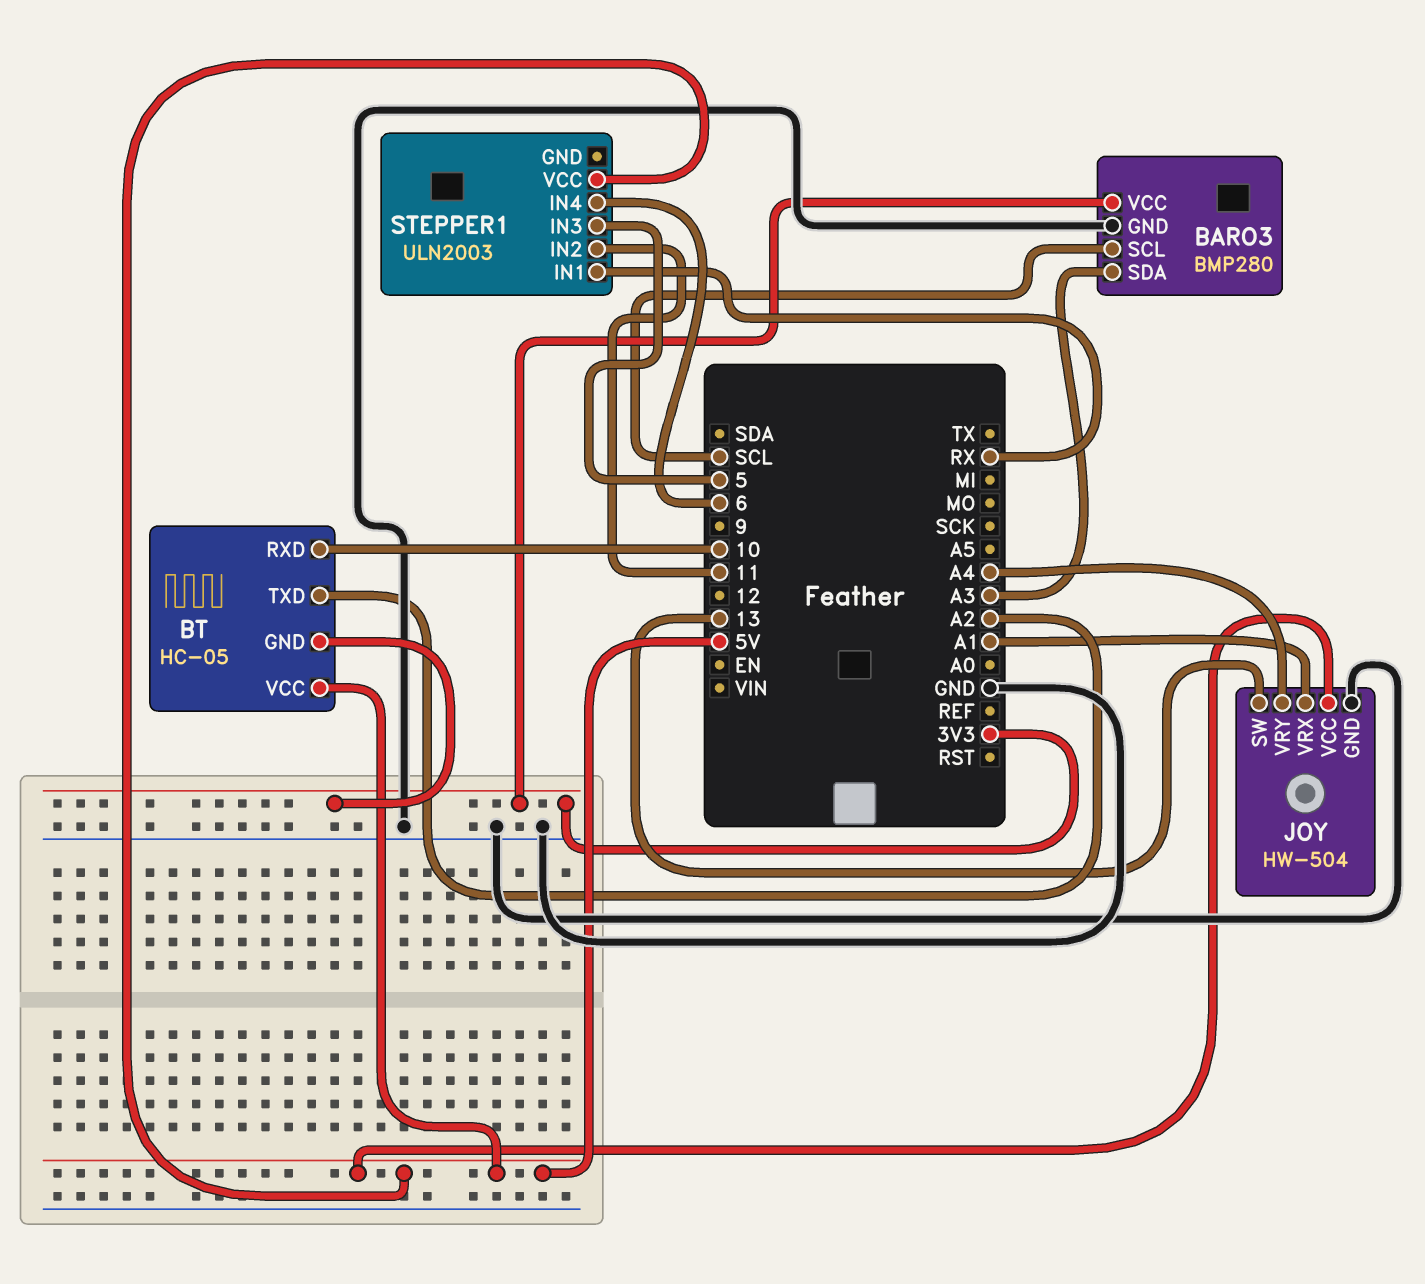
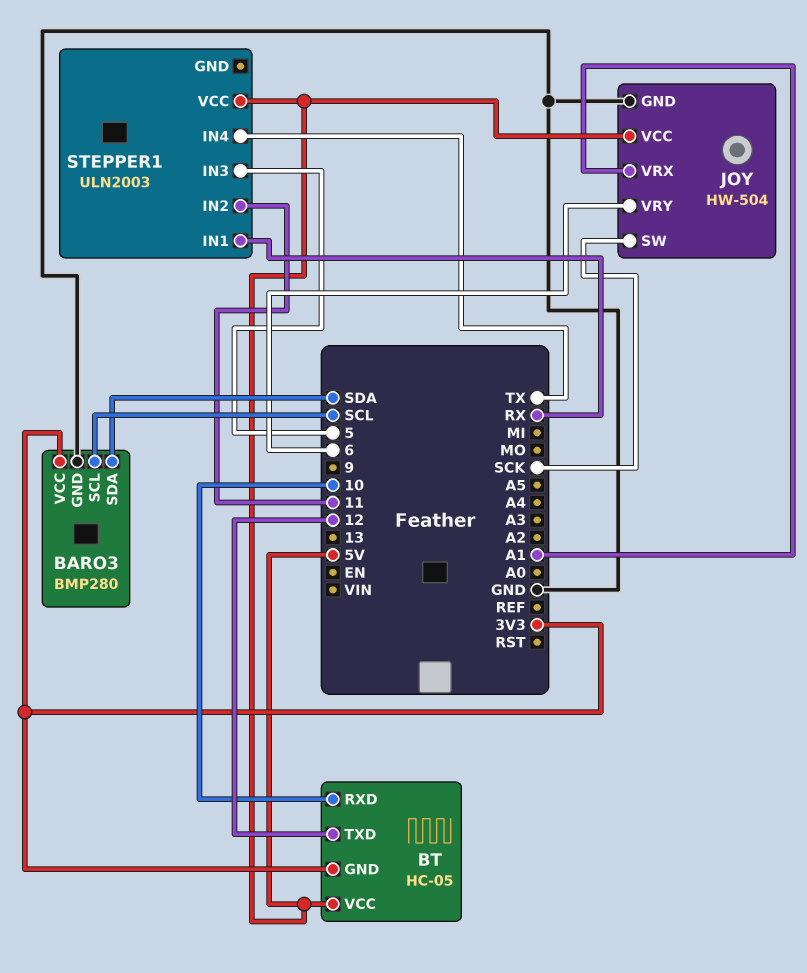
BARO3 pin SDA: A3 -> SDA
BT pin TXD: A2 -> 12
JOY pin SW: 13 -> SCK
JOY pin VRY: A4 -> 6
STEPPER1 pin IN4: 6 -> TX

